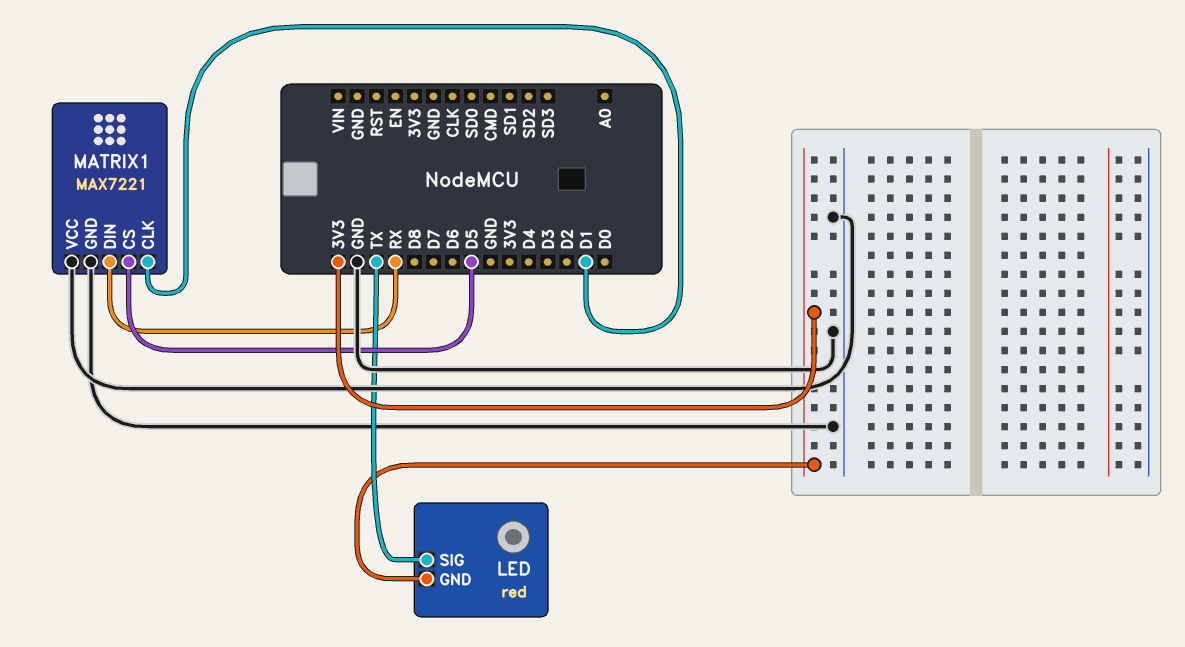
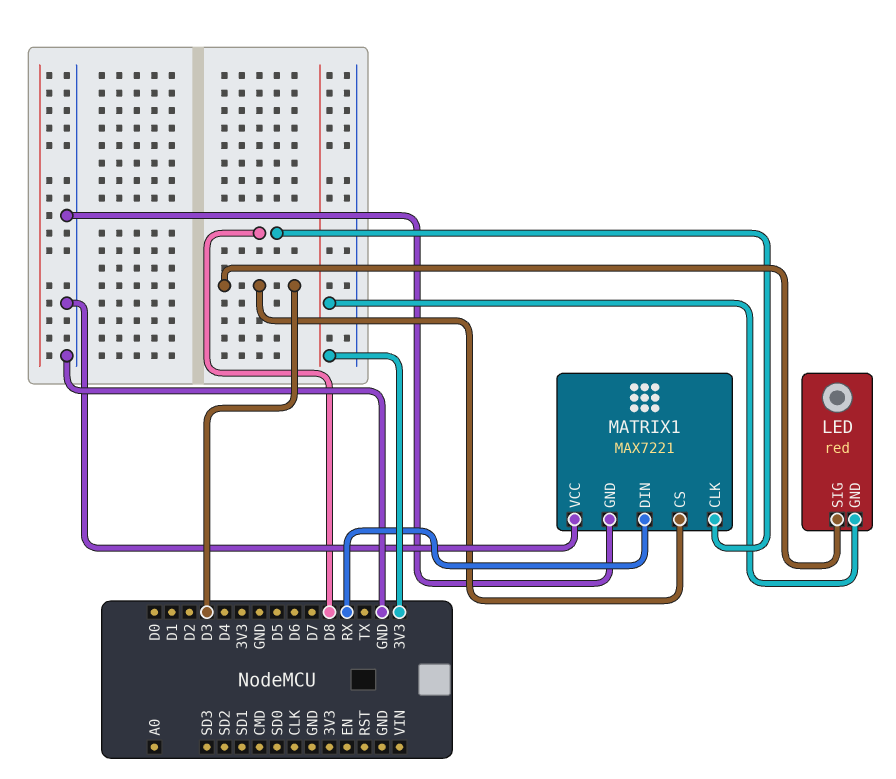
LED pin SIG: TX -> D3
MATRIX1 pin CLK: D1 -> D8
MATRIX1 pin CS: D5 -> D3

